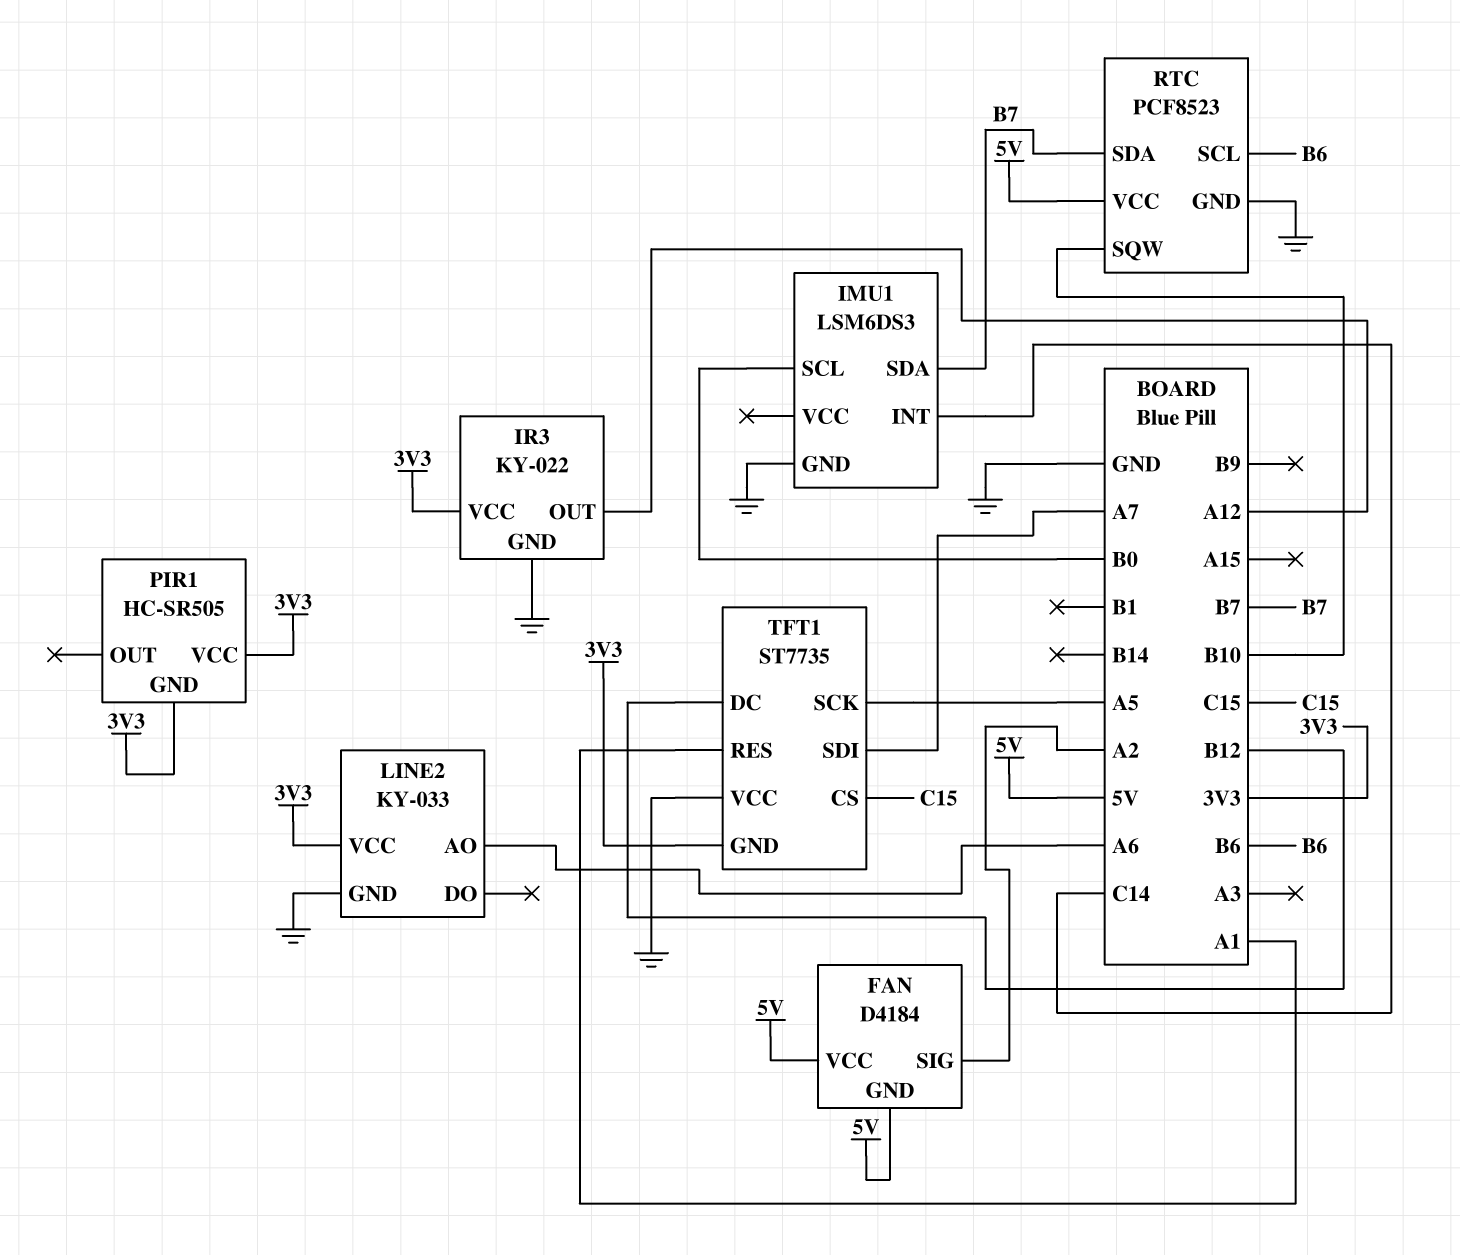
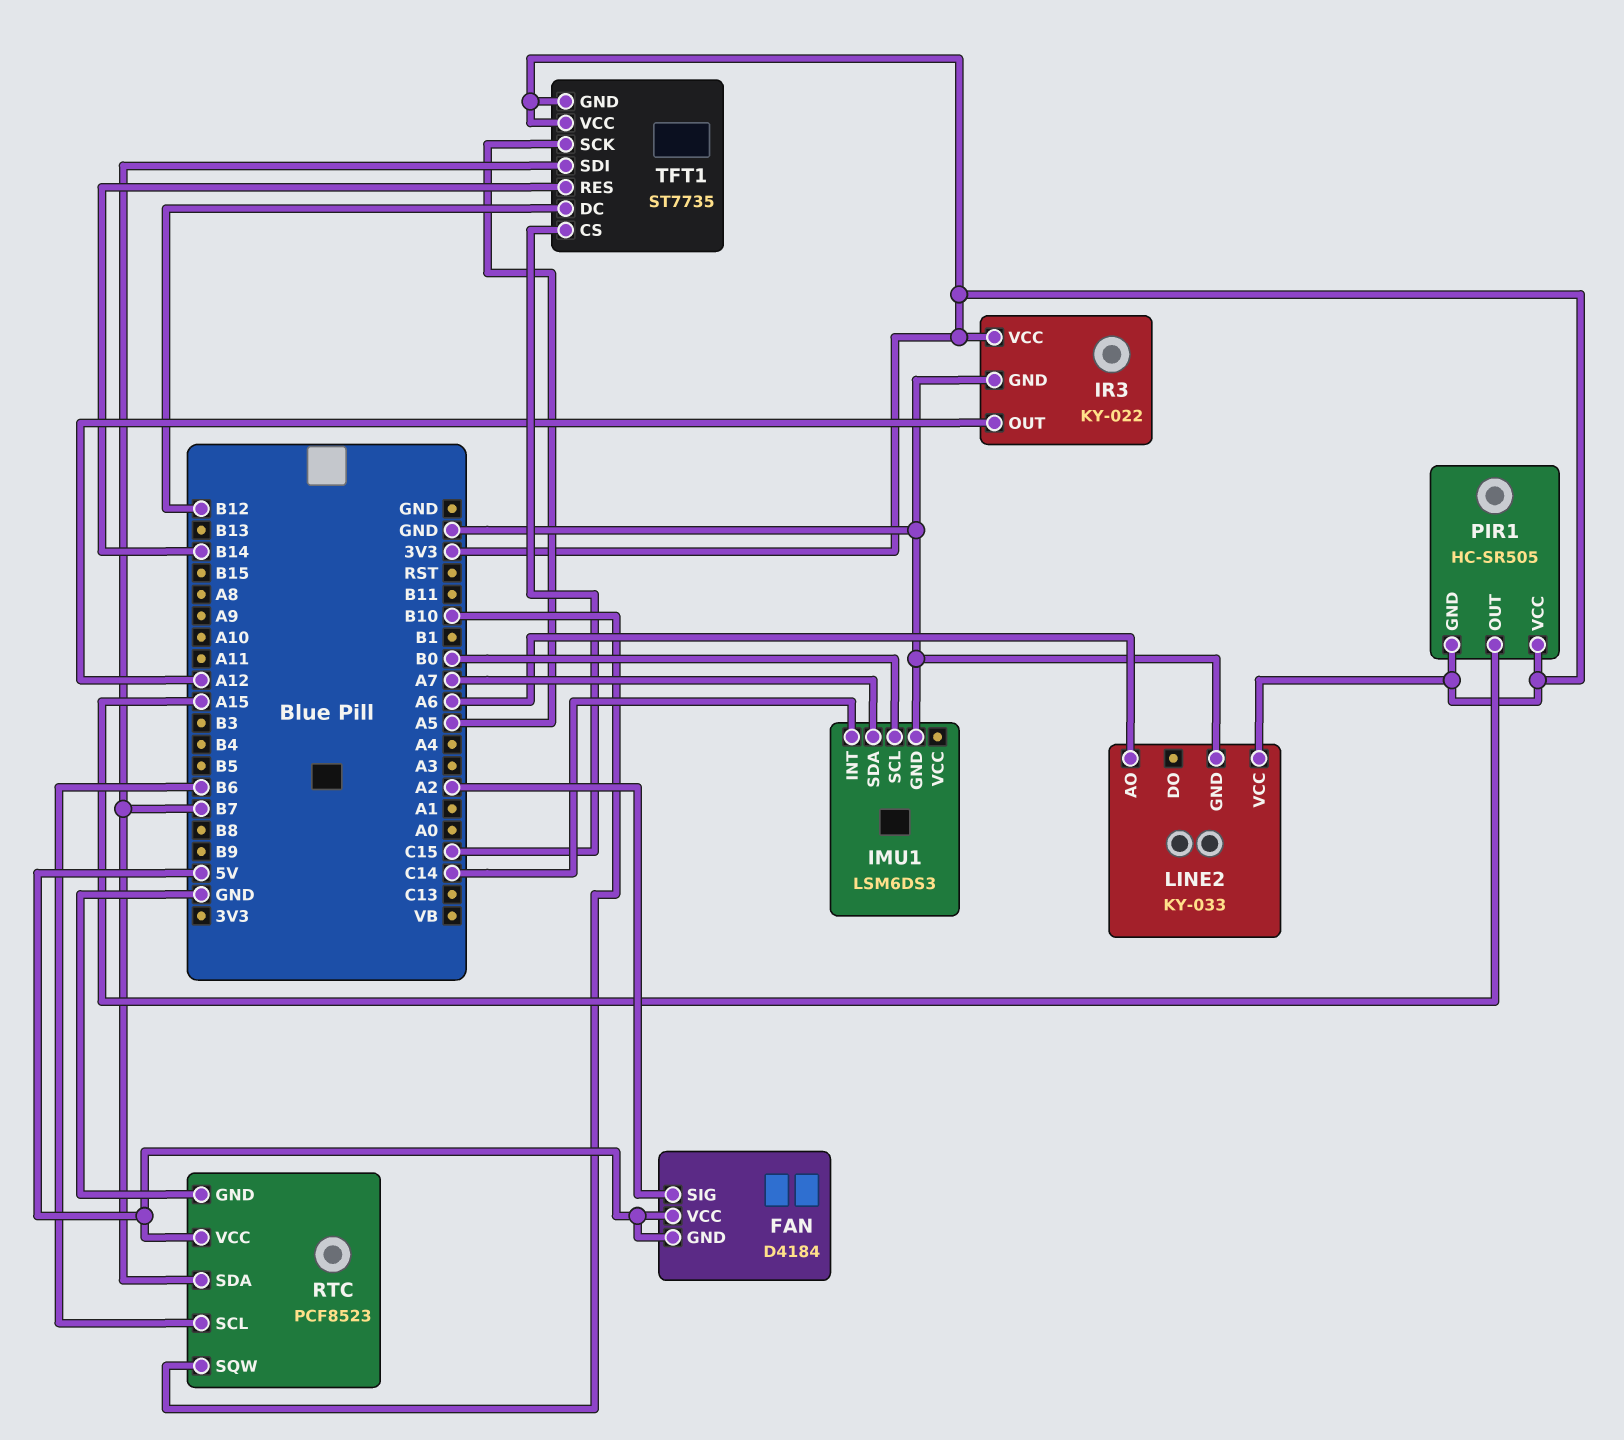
IMU1 pin SDA: B7 -> A7
PIR1 pin OUT: none -> A15
TFT1 pin RES: A1 -> B14
TFT1 pin SDI: A7 -> B7
TFT1 pin VCC: GND -> 3V3

